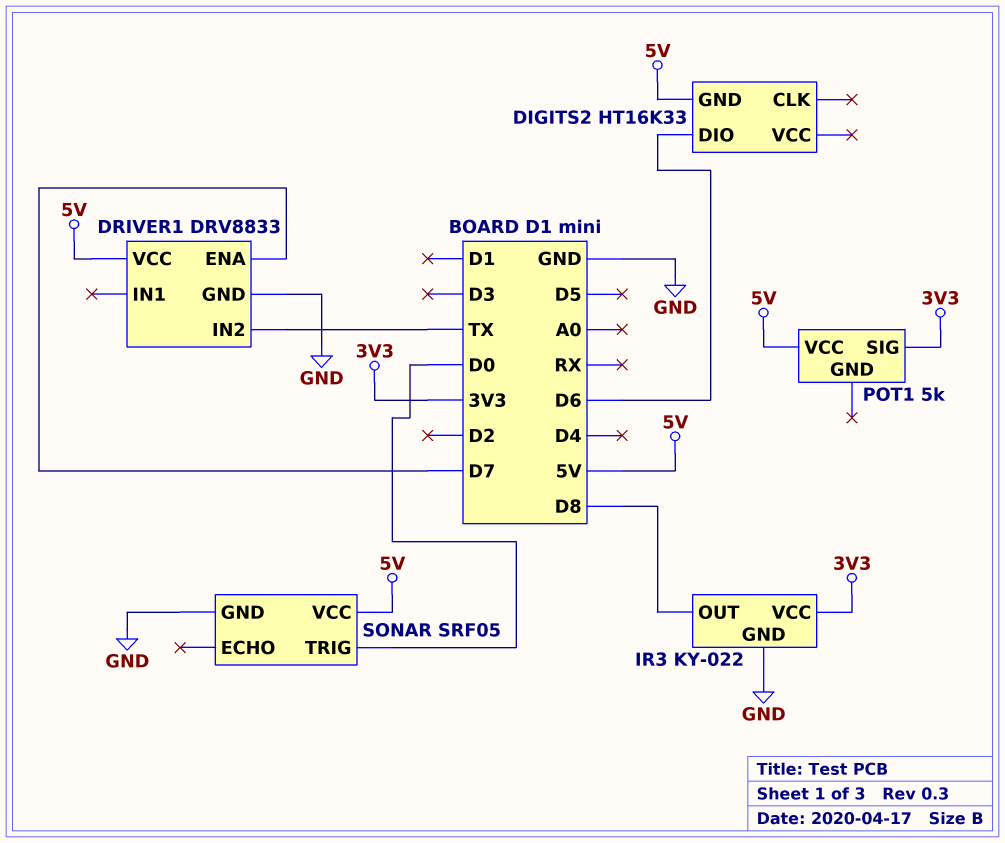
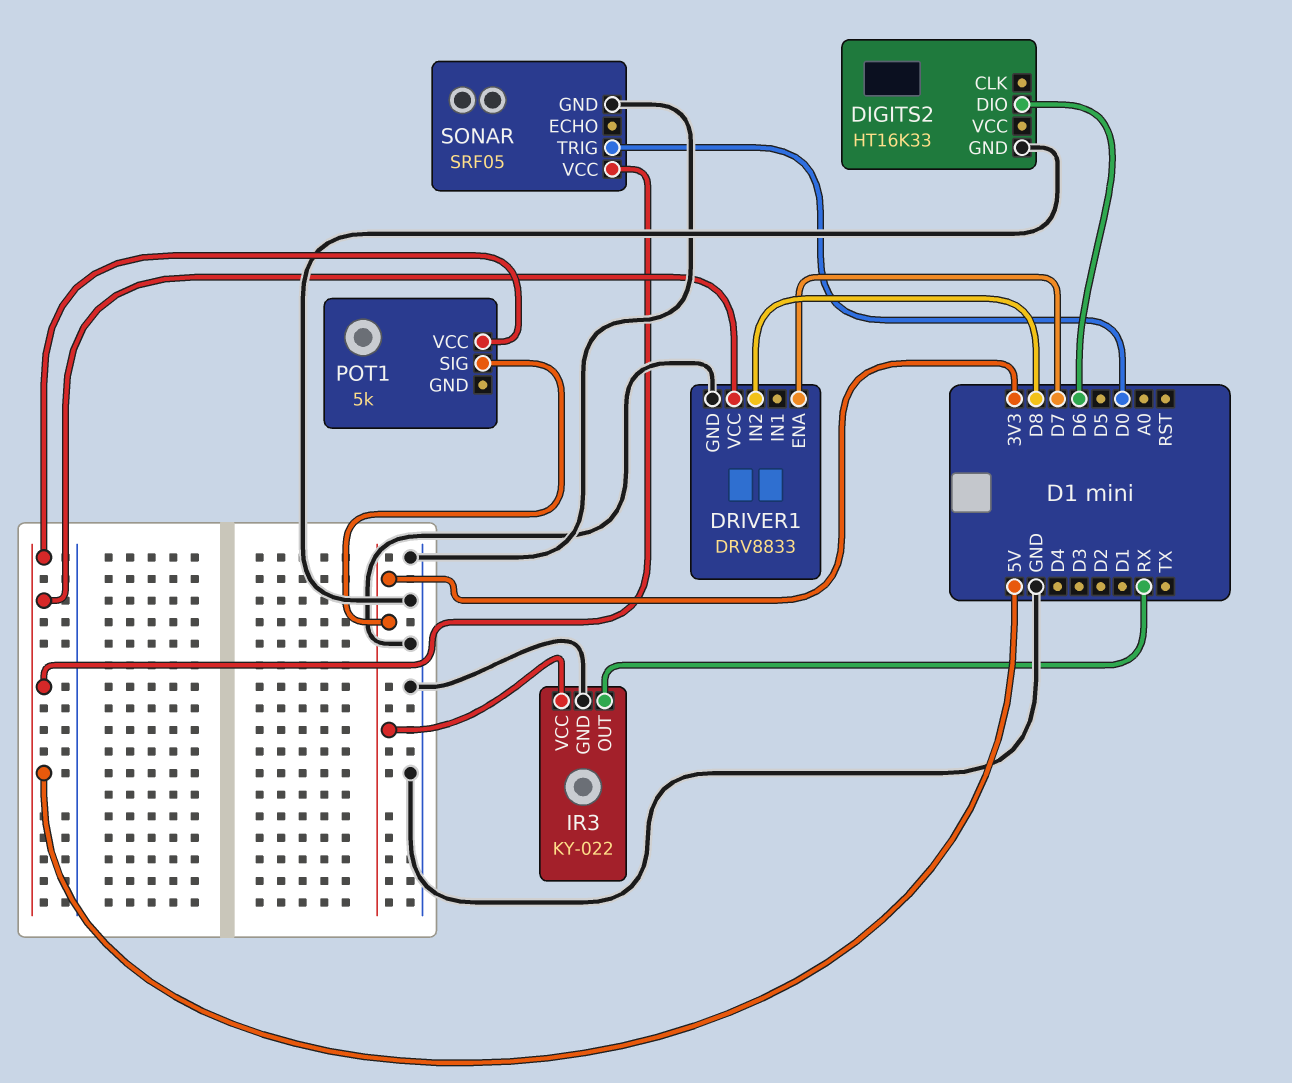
DIGITS2 pin GND: 5V -> GND
DRIVER1 pin IN2: TX -> D8
IR3 pin OUT: D8 -> RX

